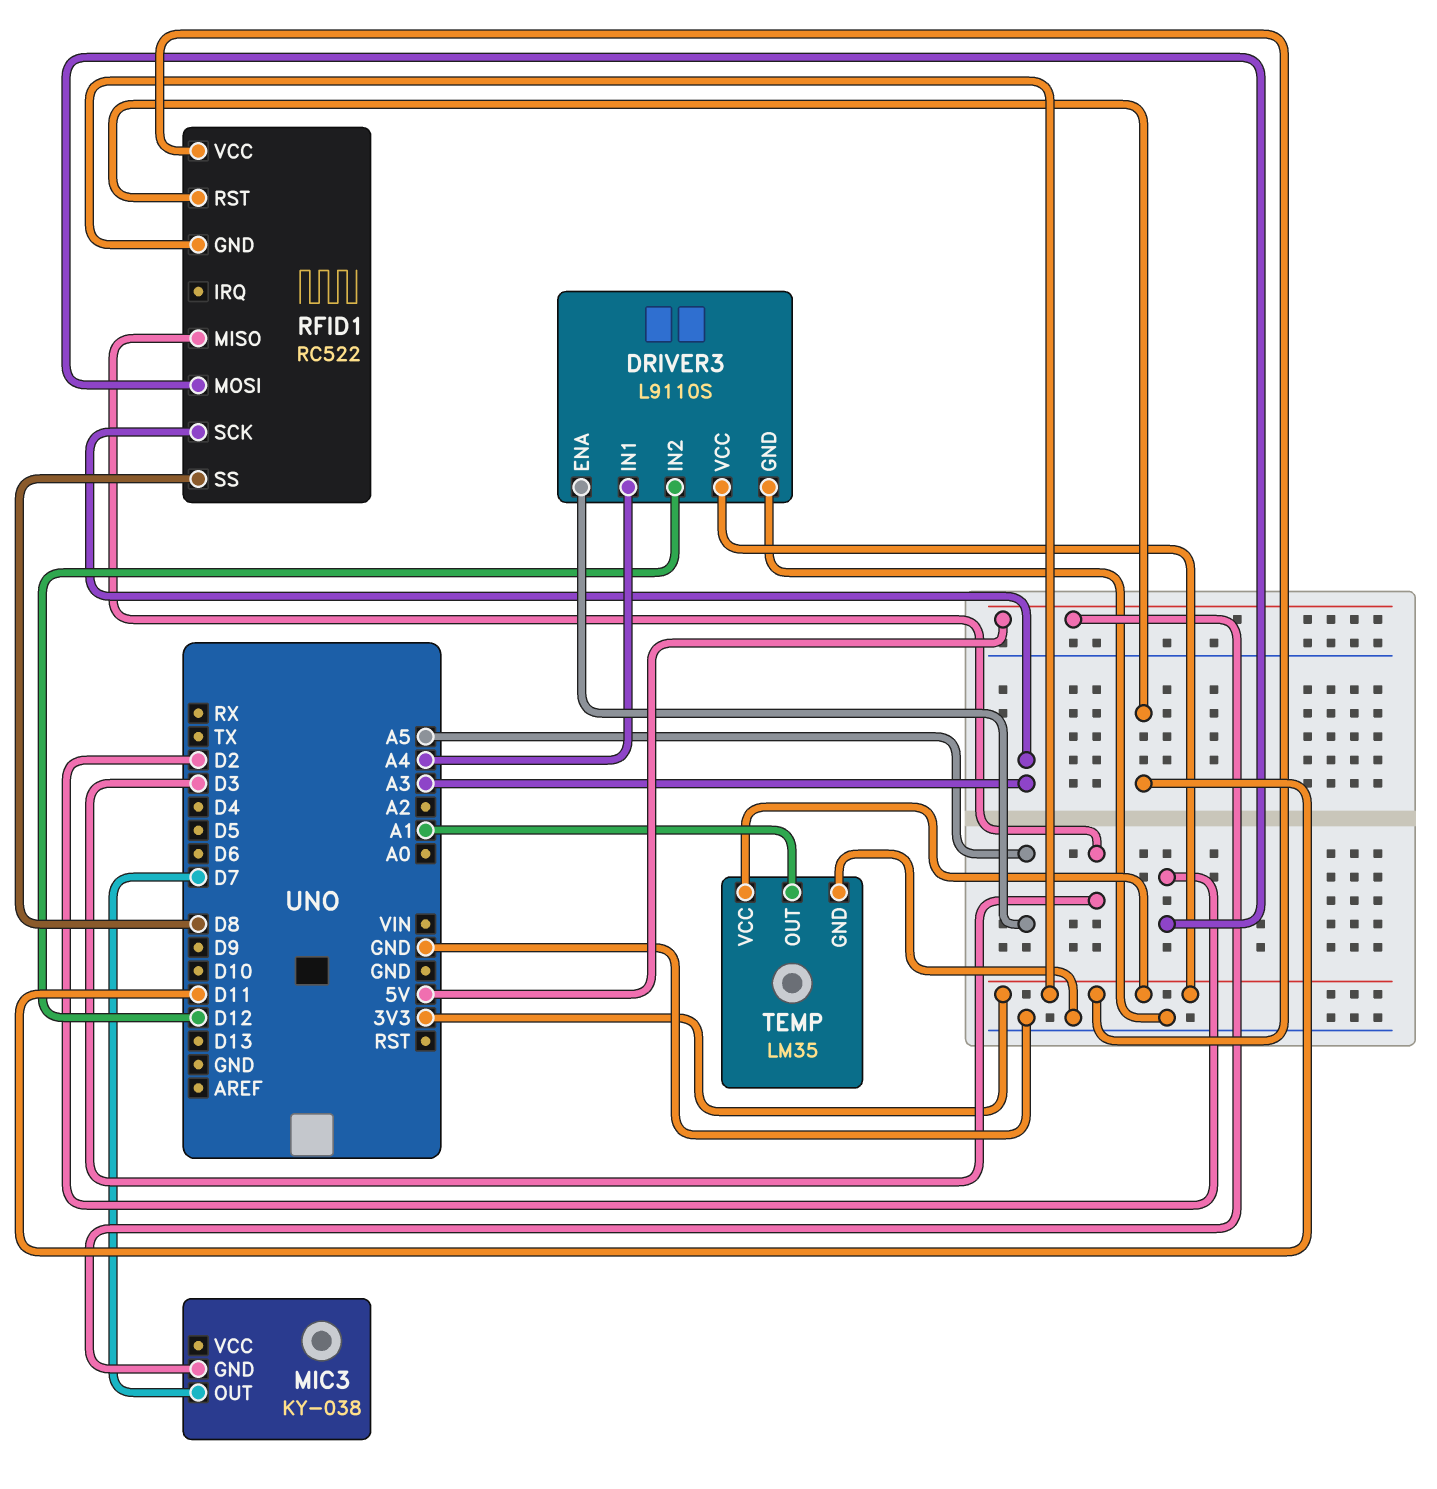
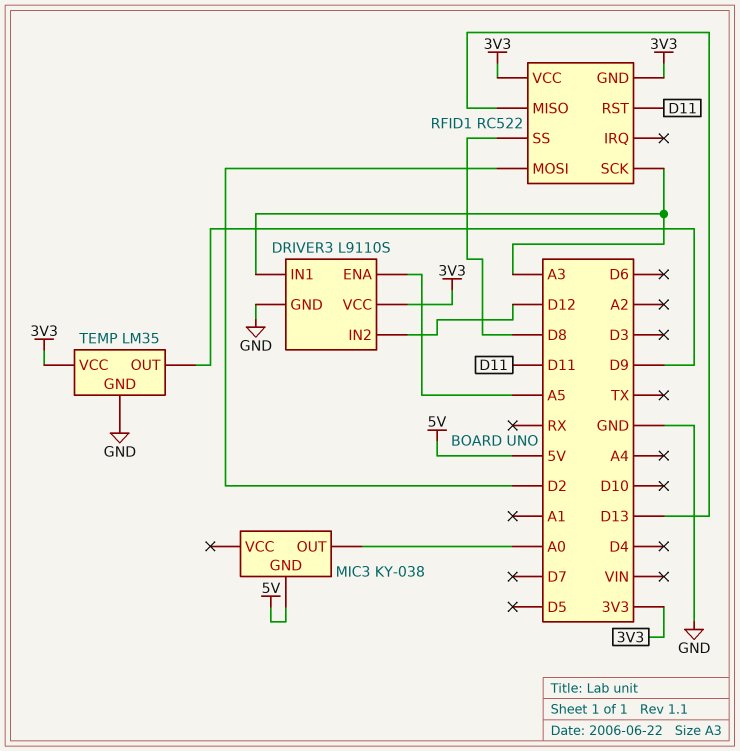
DRIVER3 pin IN1: A4 -> A3
MIC3 pin OUT: D7 -> A0
RFID1 pin MISO: D3 -> D13
TEMP pin OUT: A1 -> D9

